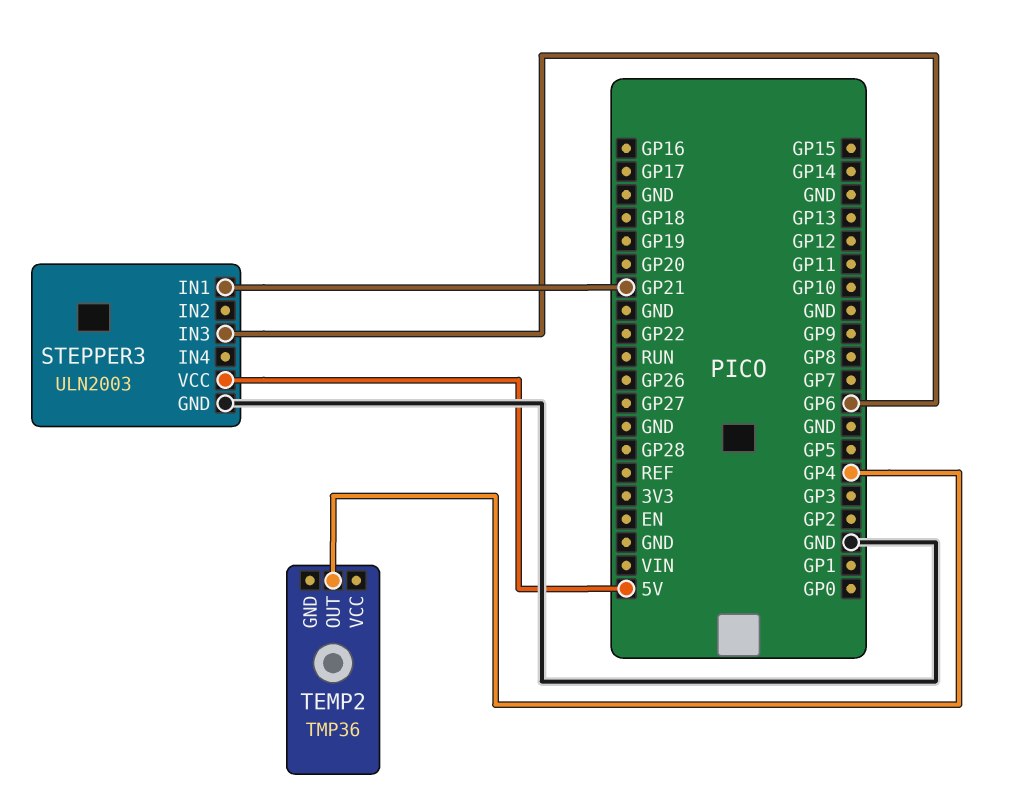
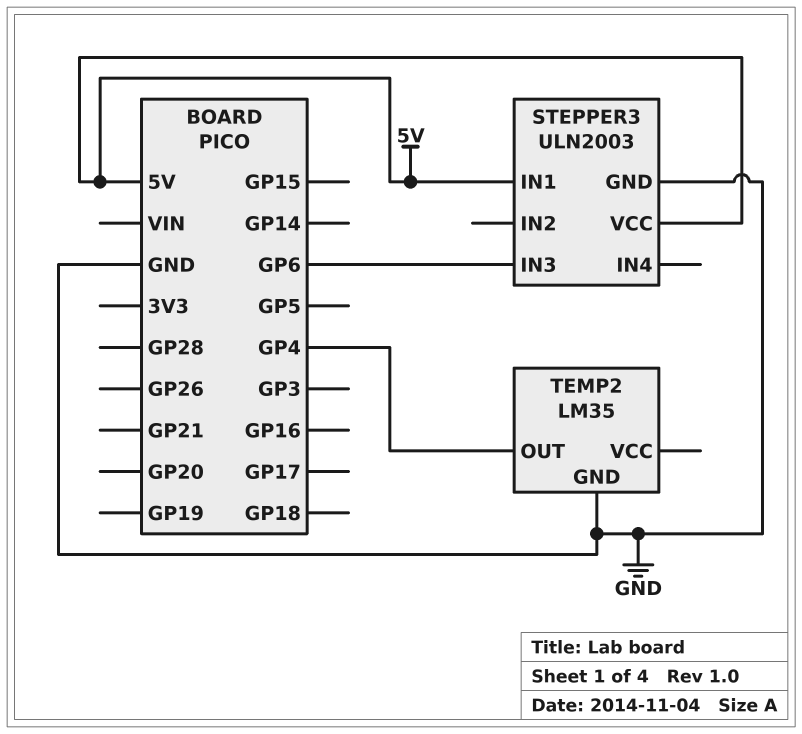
STEPPER3 pin IN1: GP21 -> 5V
TEMP2: TMP36 -> LM35
TEMP2 pin GND: none -> GND

